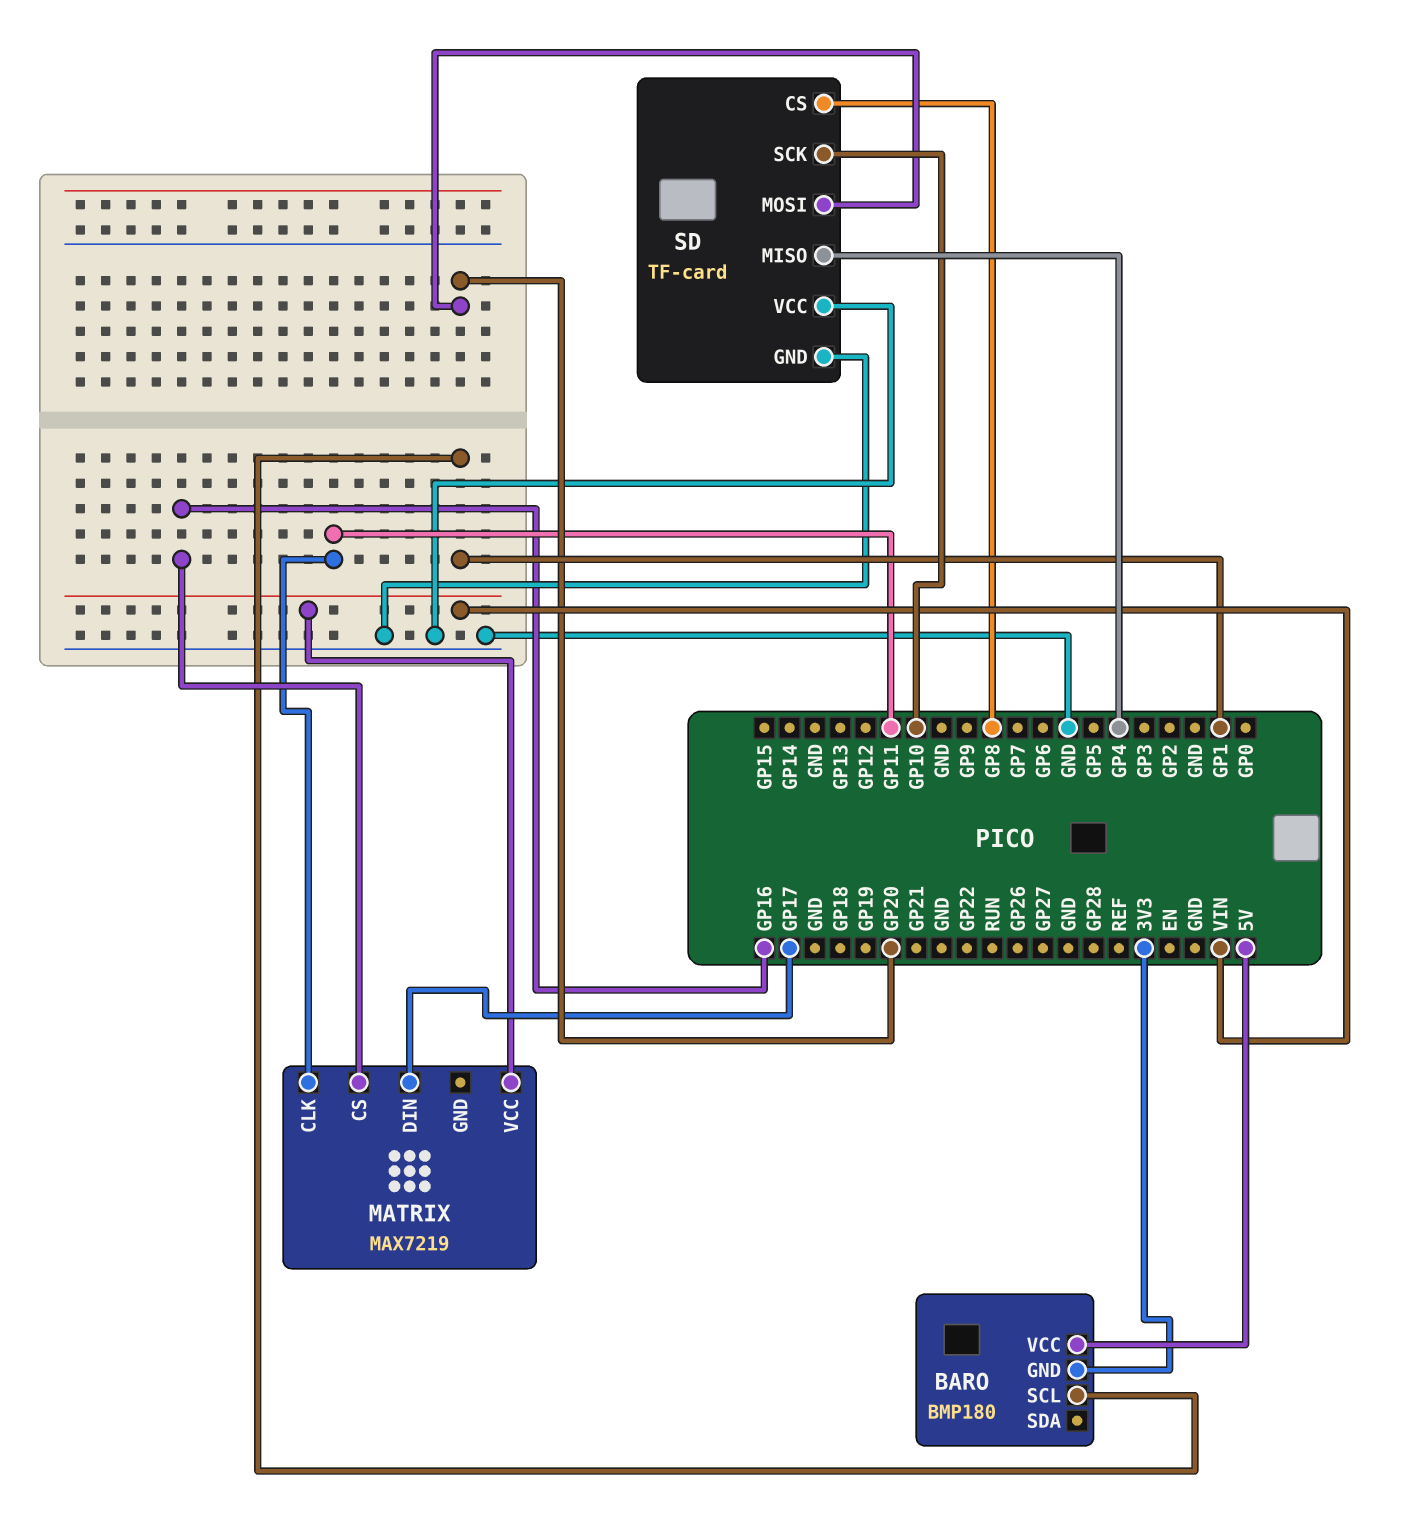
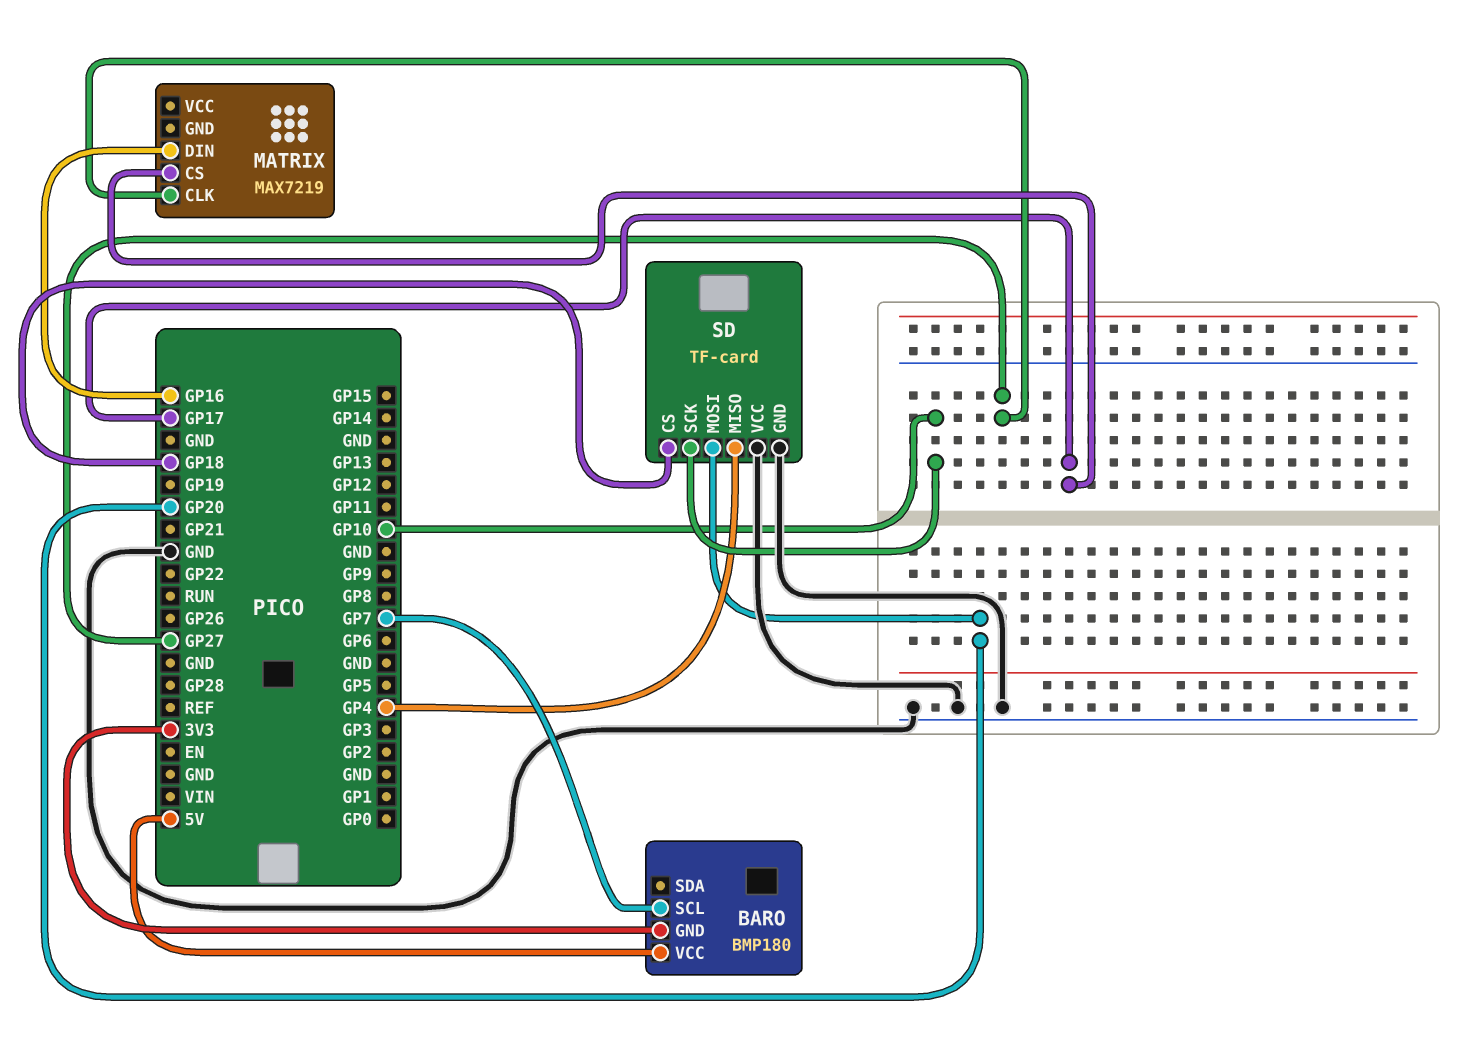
BARO pin SCL: GP1 -> GP7
MATRIX pin CLK: GP11 -> GP27
MATRIX pin CS: GP16 -> GP17
MATRIX pin DIN: GP17 -> GP16
MATRIX pin VCC: VIN -> none
SD pin CS: GP8 -> GP18

